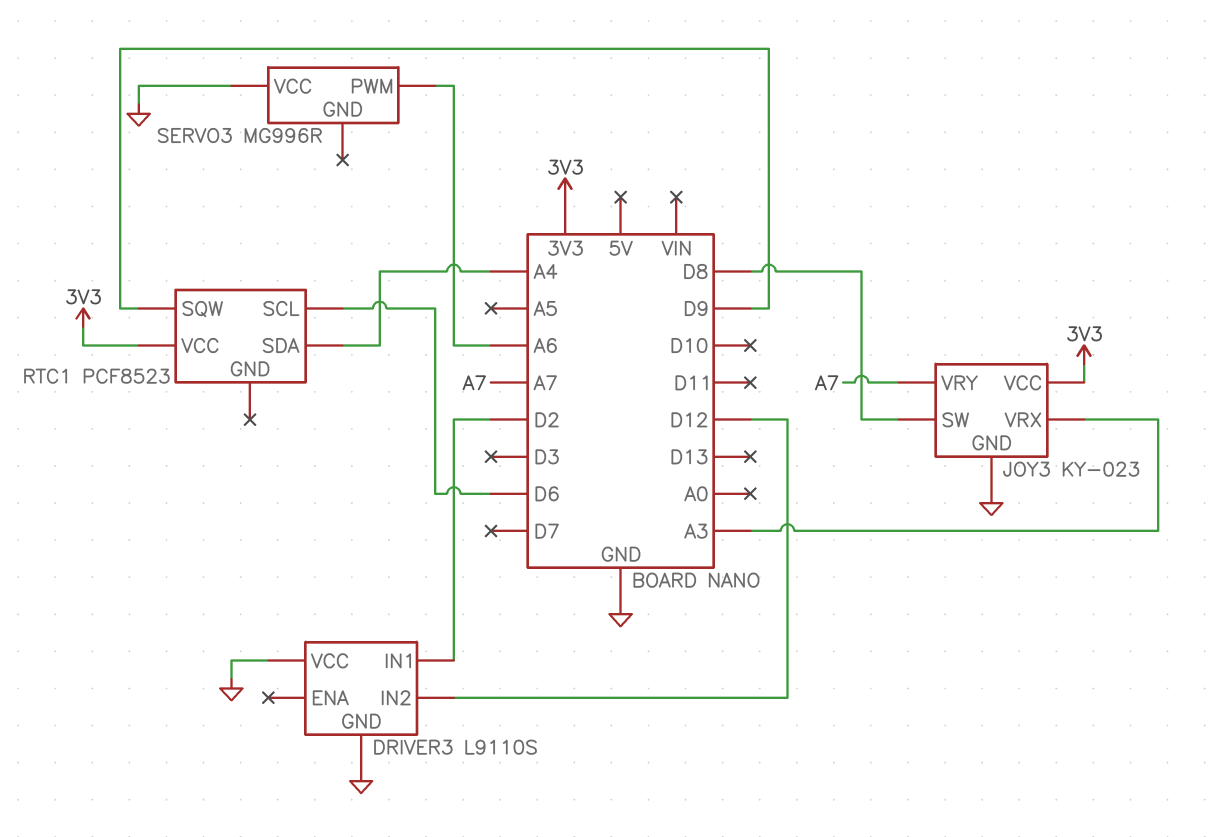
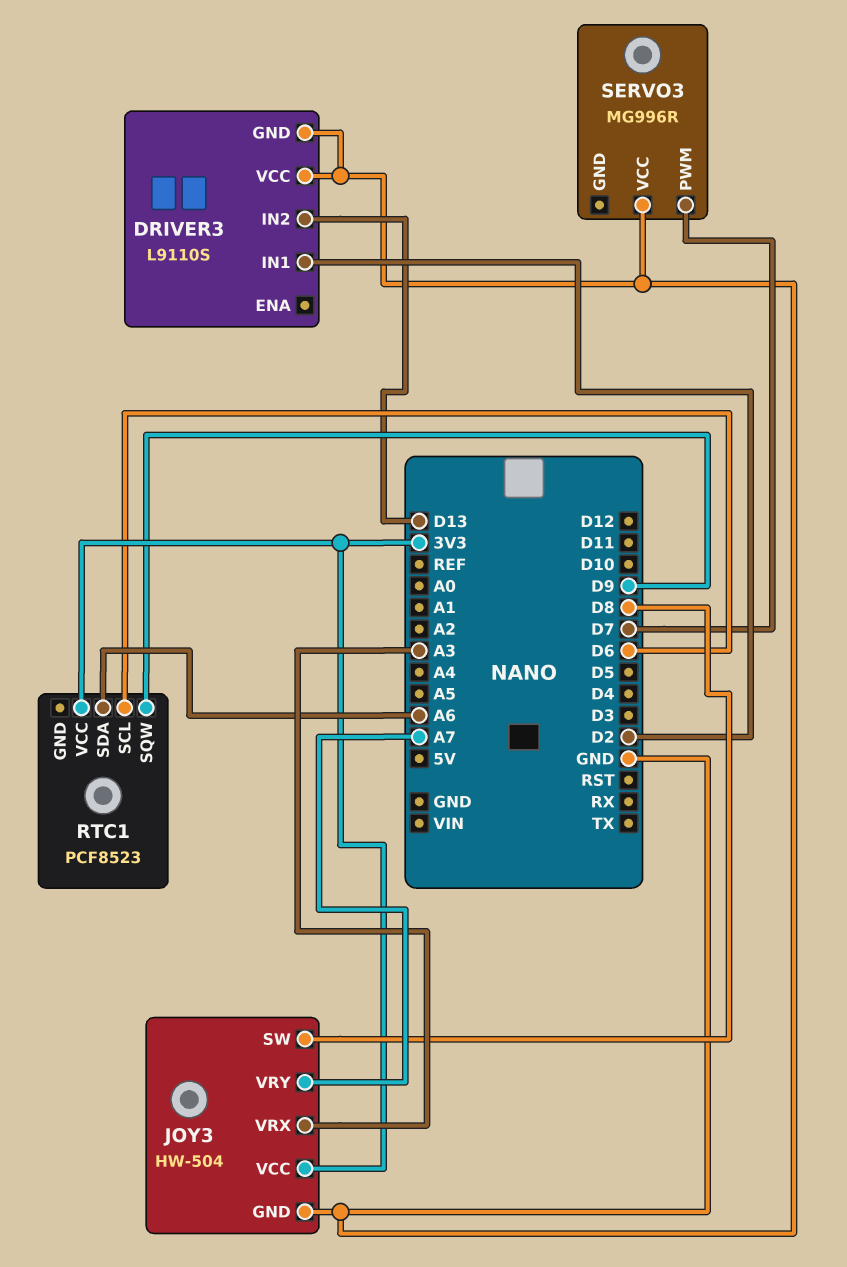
DRIVER3 pin IN2: D12 -> D13
JOY3: KY-023 -> HW-504
RTC1 pin SDA: A4 -> A6
SERVO3 pin PWM: A6 -> D7

